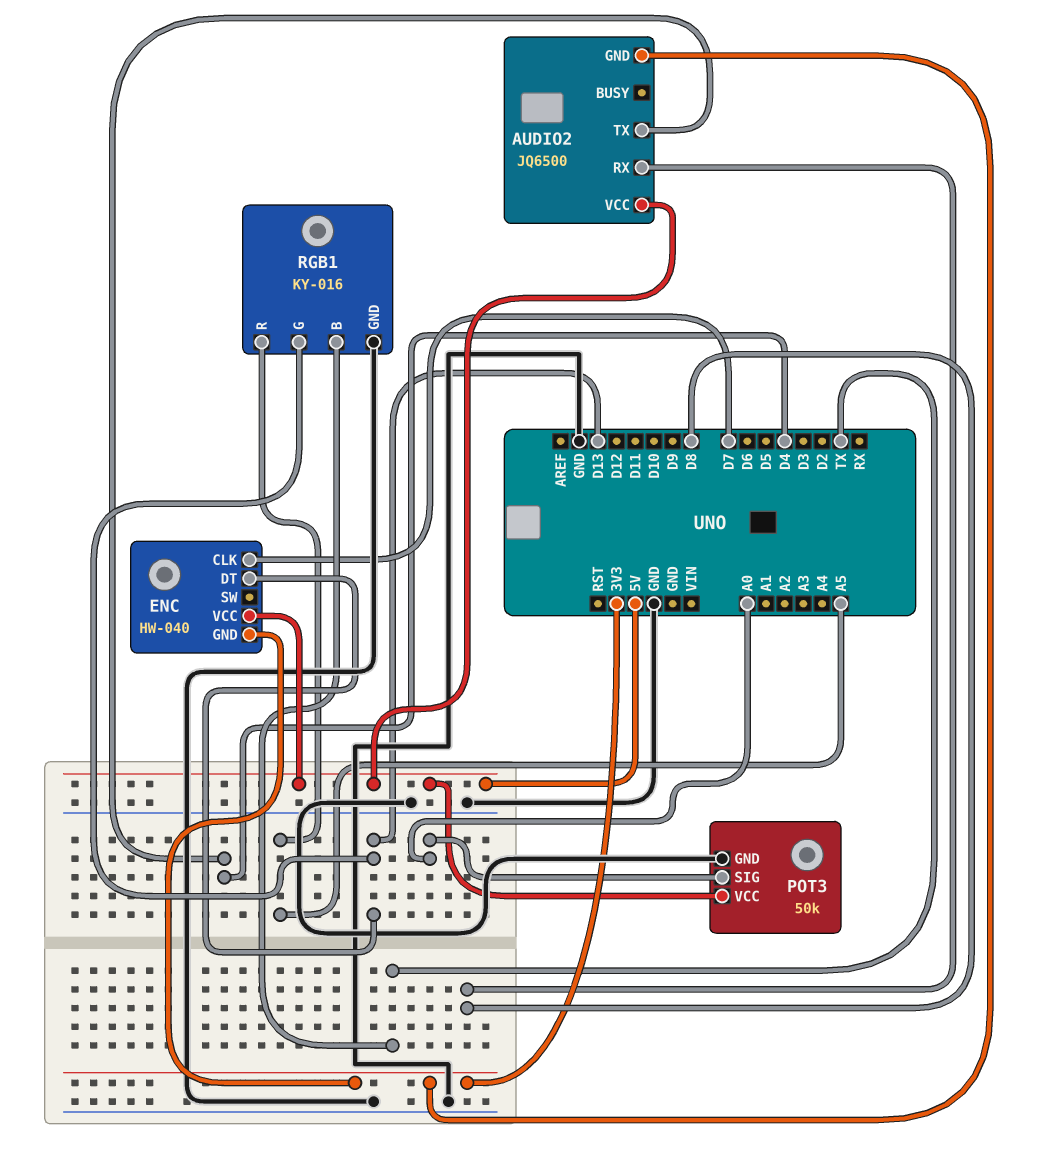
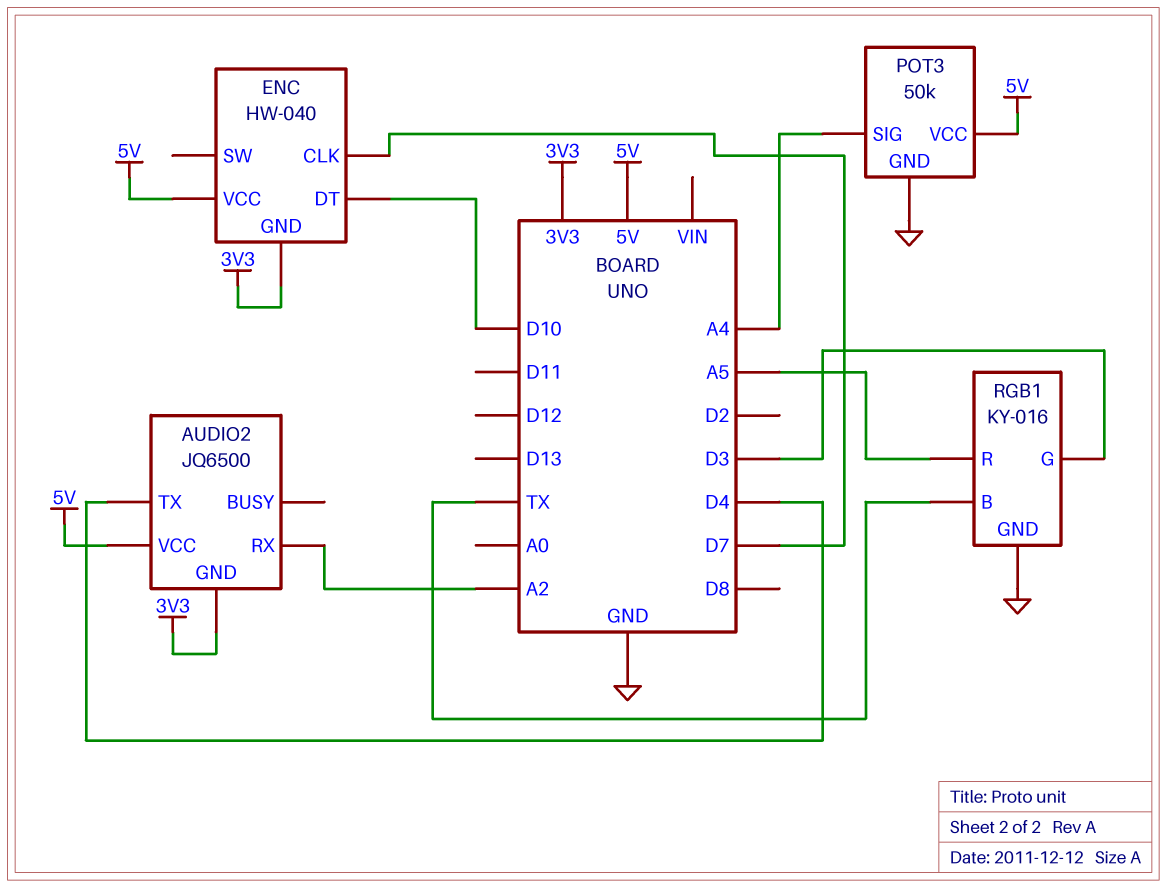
AUDIO2 pin RX: D8 -> A2
ENC pin DT: D13 -> D10
POT3 pin SIG: A0 -> A4
RGB1 pin G: D13 -> D3

